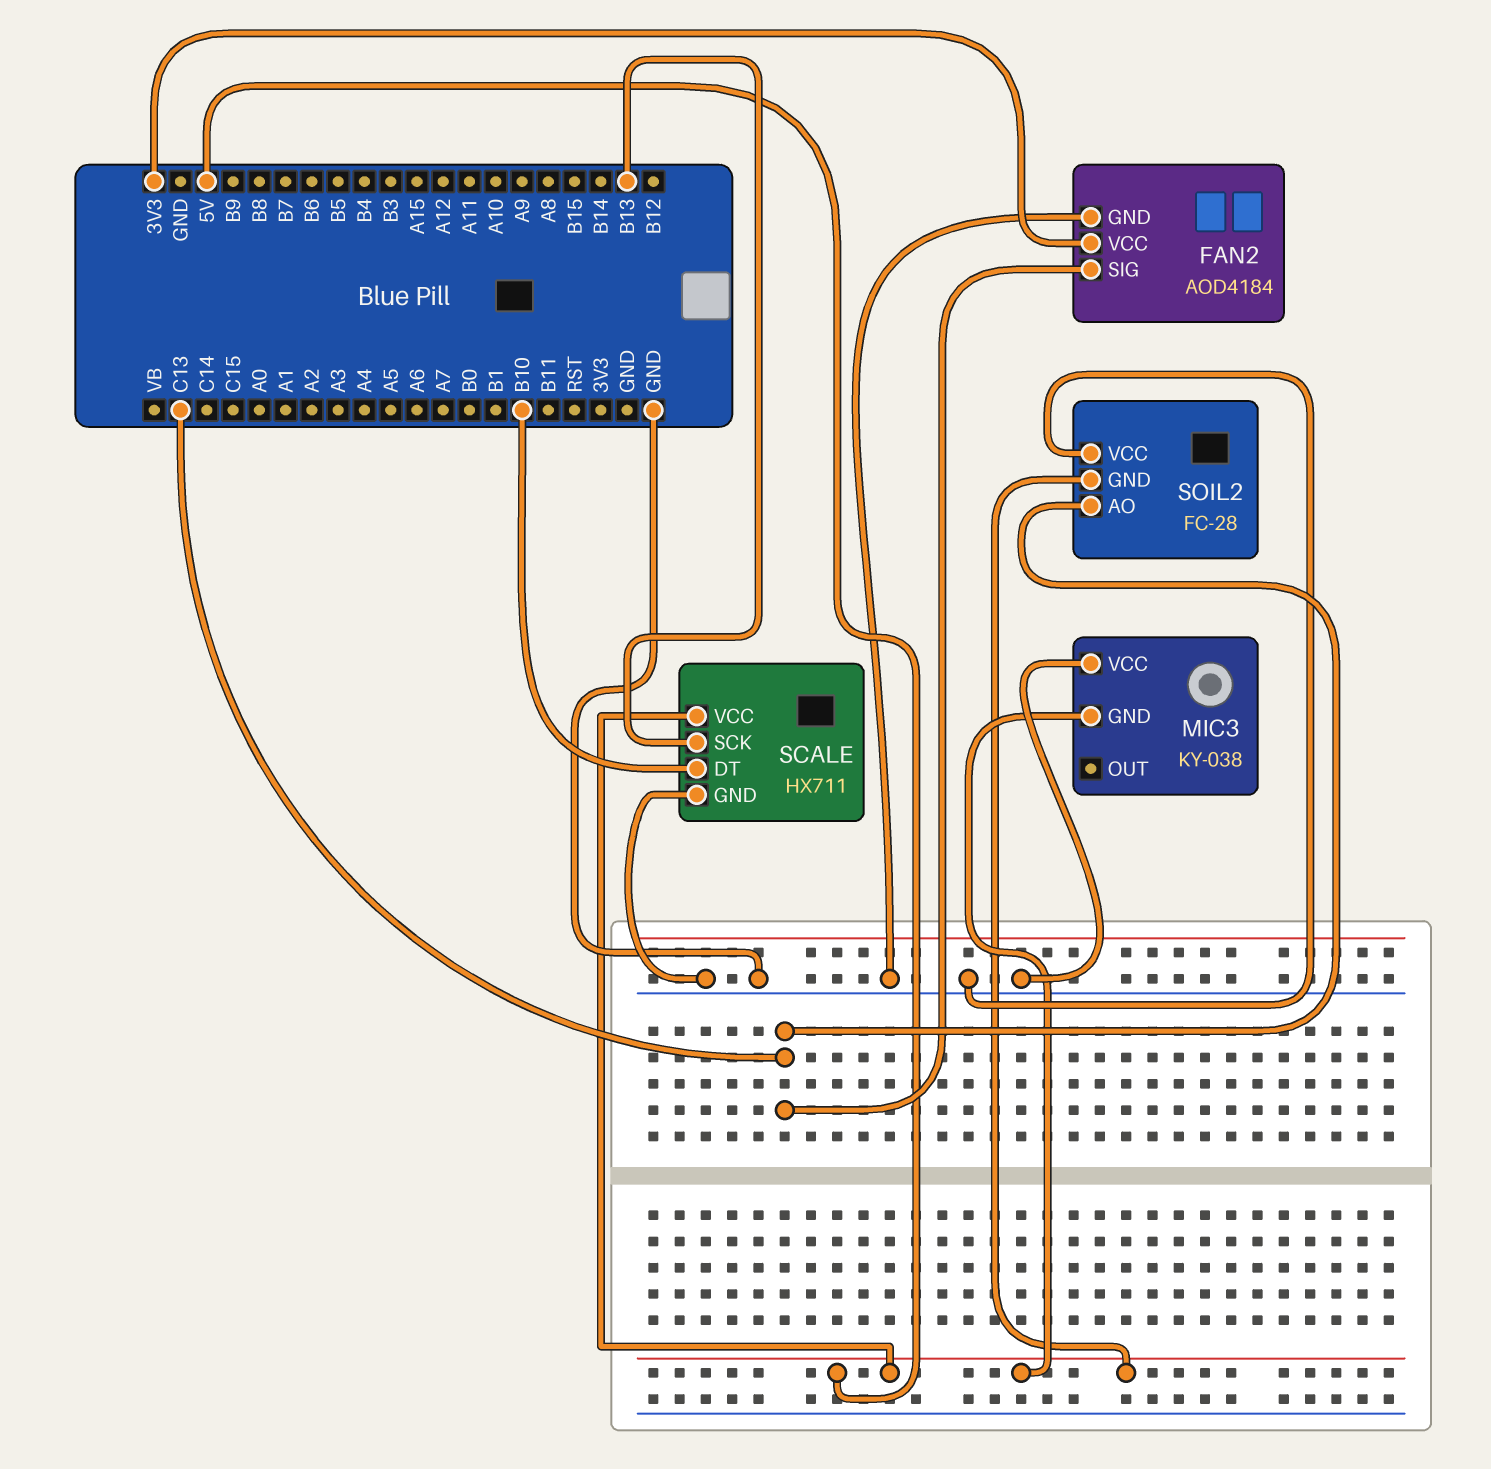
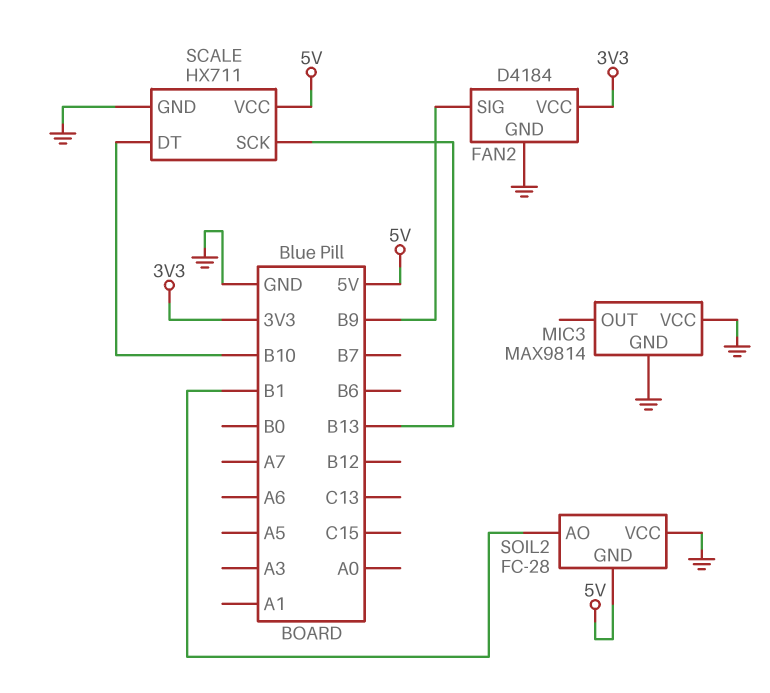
FAN2: AOD4184 -> D4184
FAN2 pin SIG: C13 -> B9
MIC3: KY-038 -> MAX9814
MIC3 pin GND: 5V -> GND
SOIL2 pin AO: C13 -> B1

